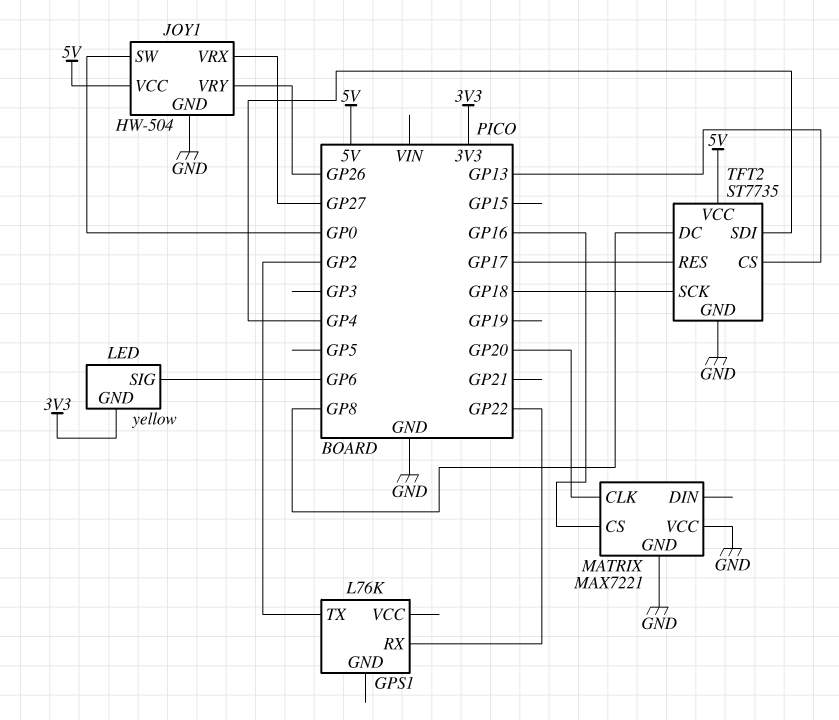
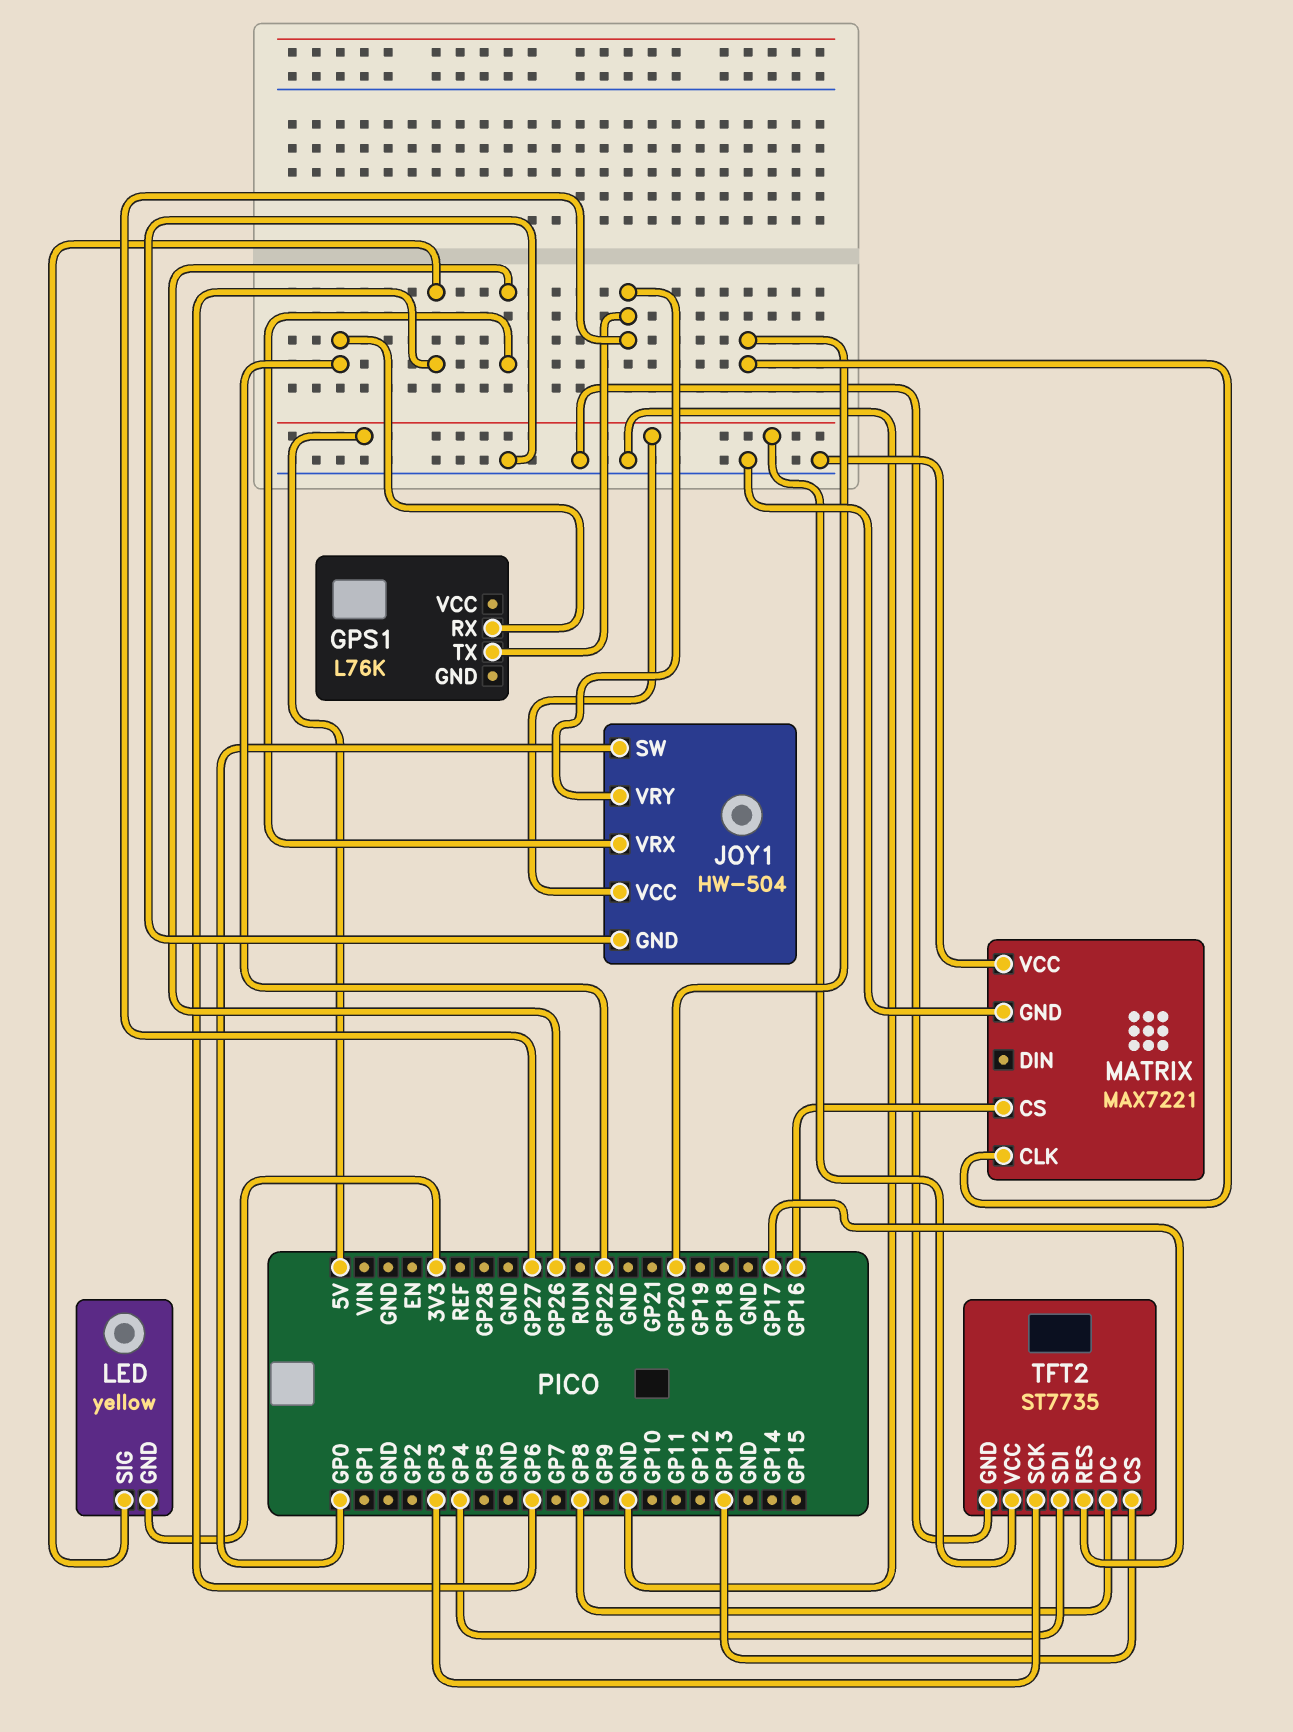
GPS1 pin TX: GP2 -> GP27
JOY1 pin VRX: GP27 -> GP26
JOY1 pin VRY: GP26 -> GP27
TFT2 pin SCK: GP18 -> GP3

